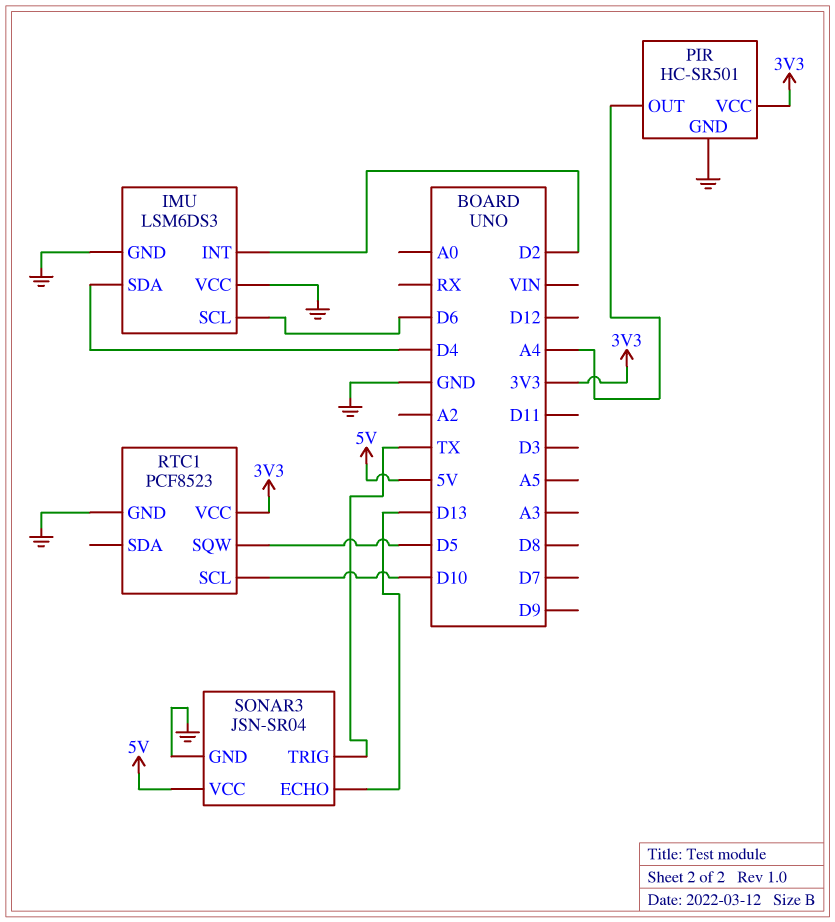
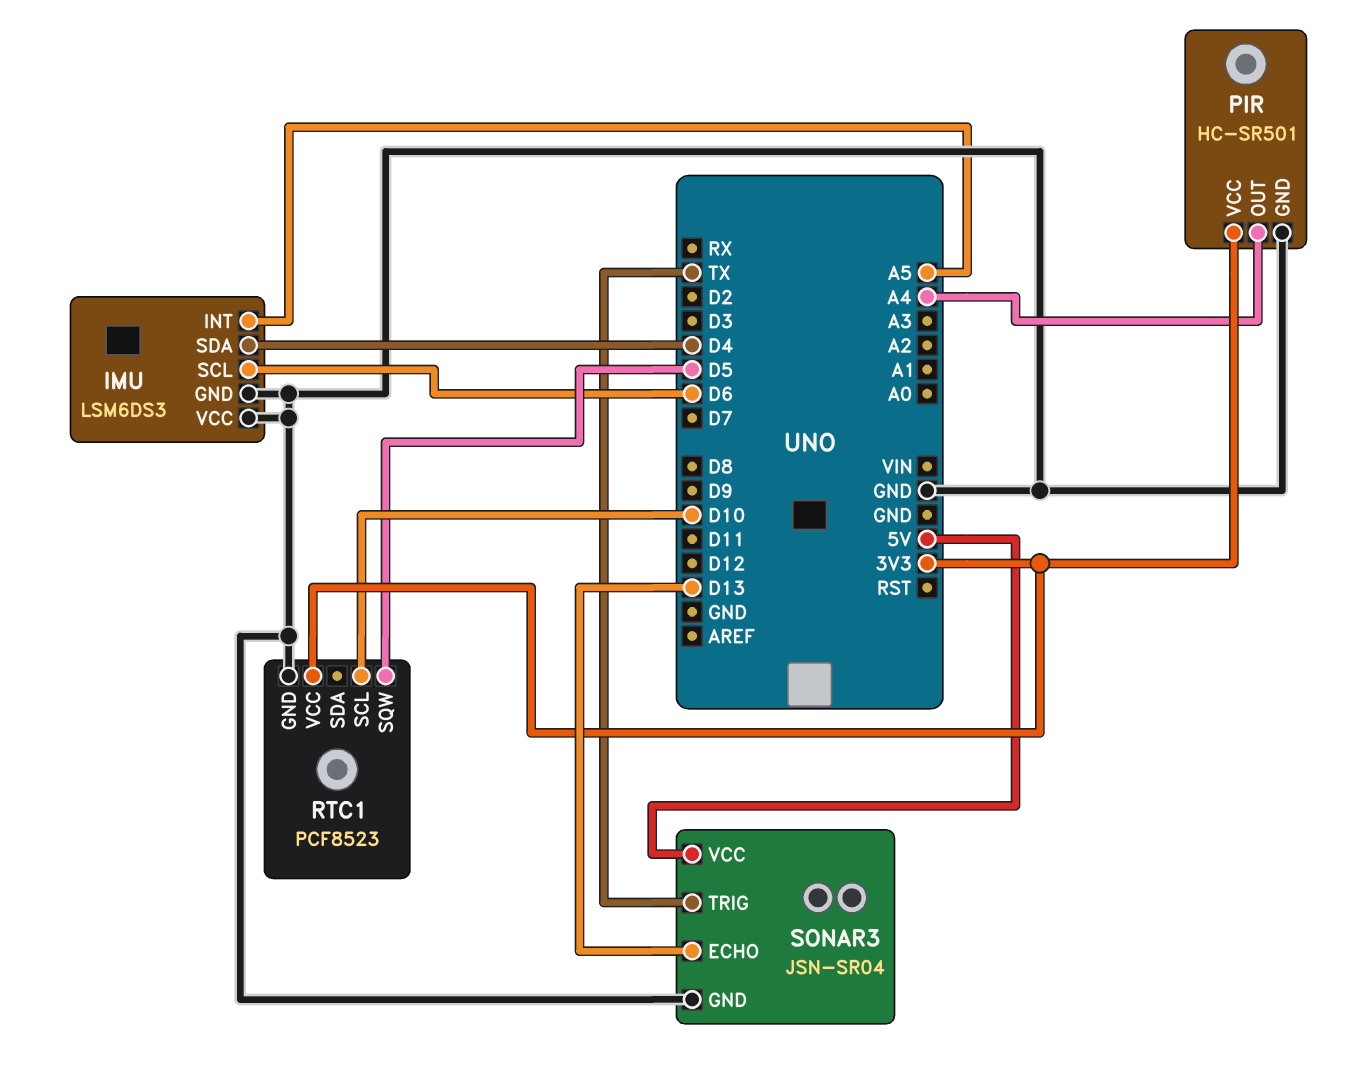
IMU pin INT: D2 -> A5

